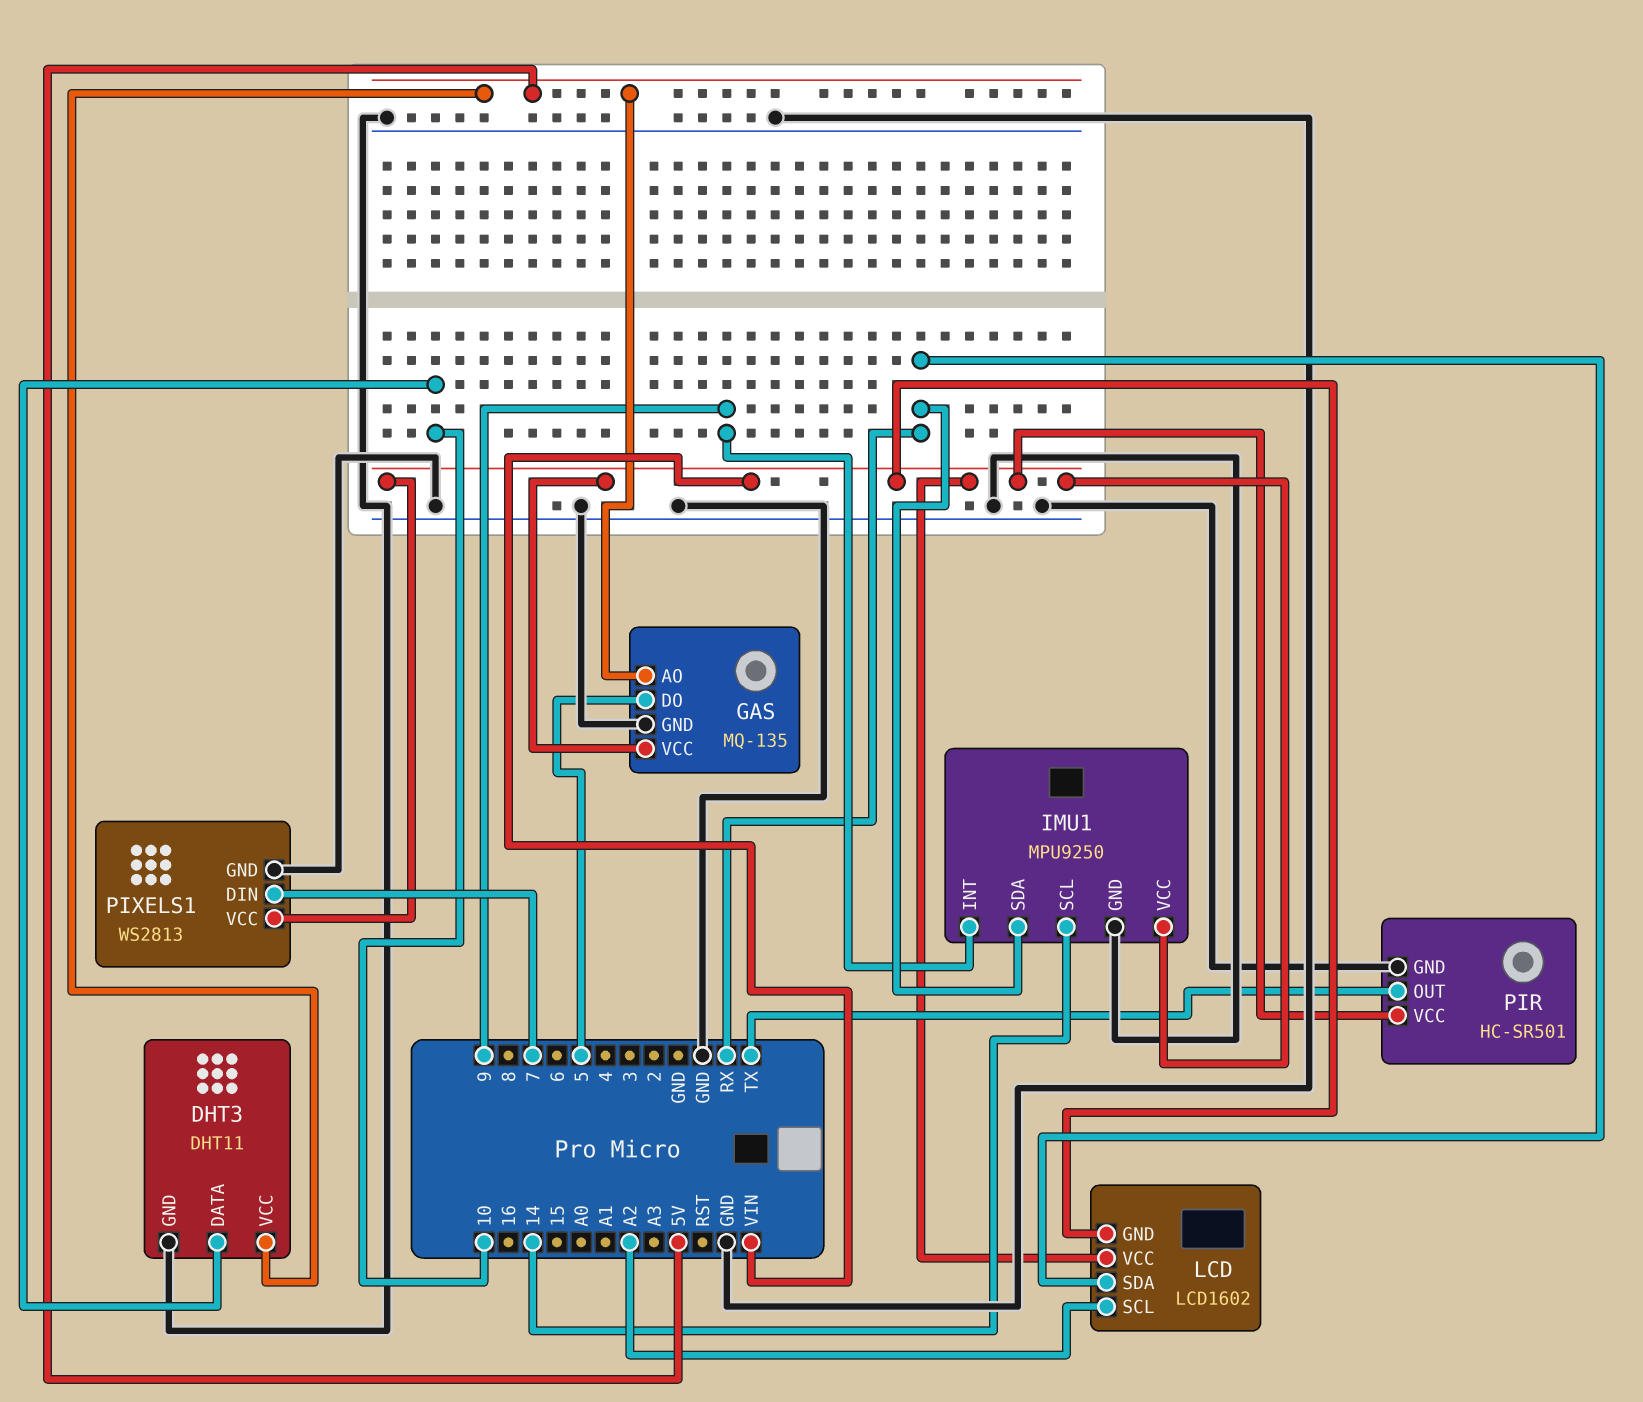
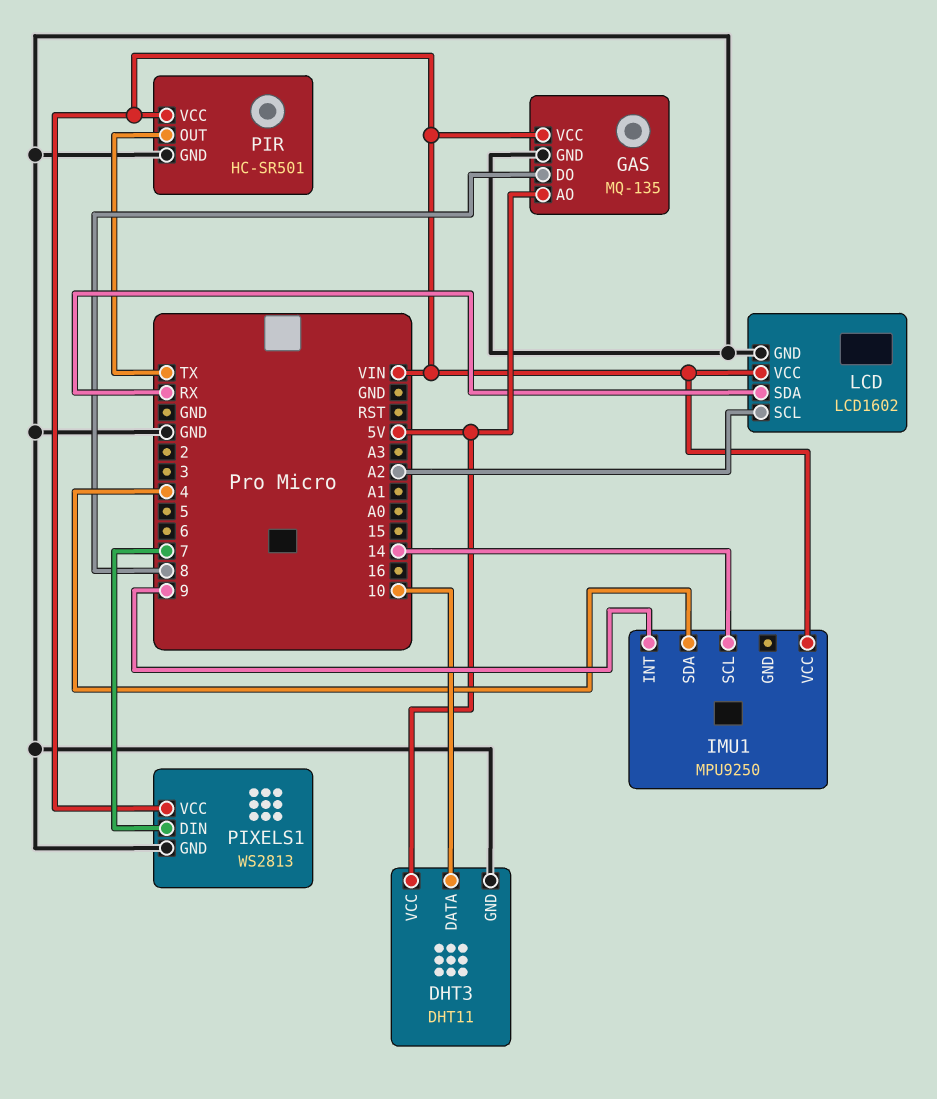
GAS pin DO: 5 -> 8
IMU1 pin GND: GND -> none
IMU1 pin SDA: RX -> 4
LCD pin GND: VIN -> GND

